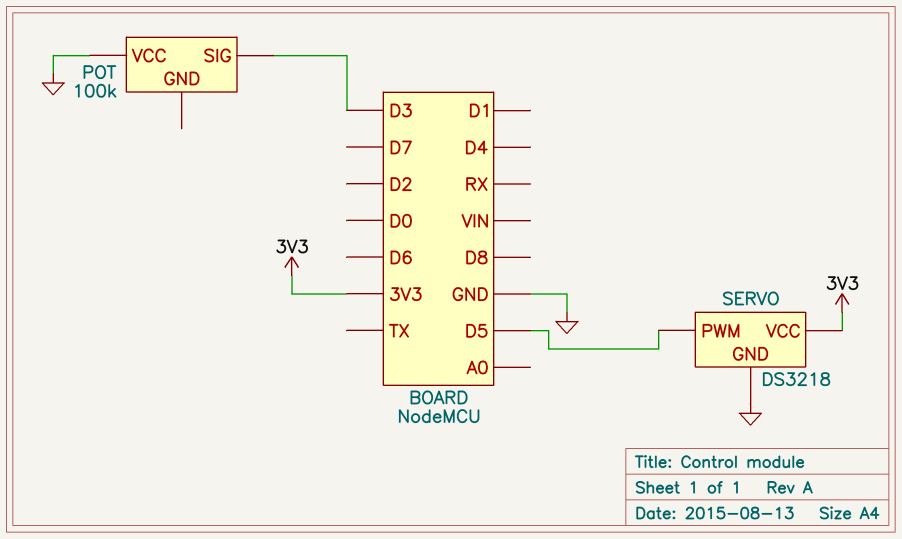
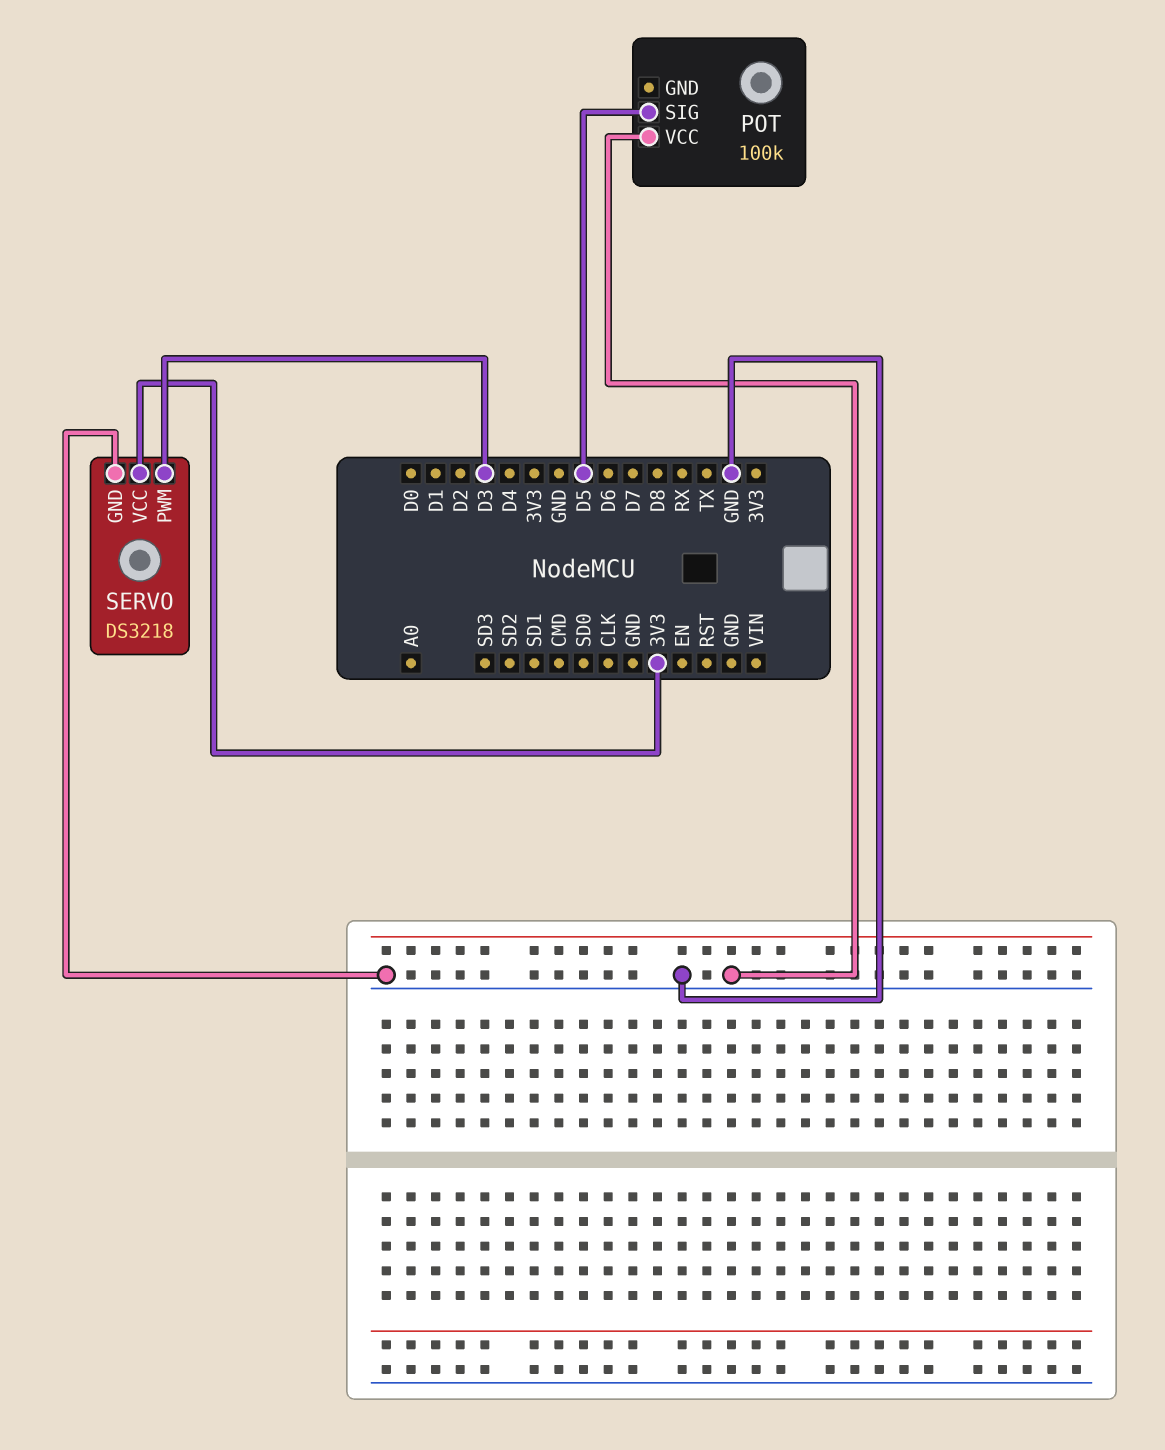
POT pin SIG: D3 -> D5
SERVO pin PWM: D5 -> D3

